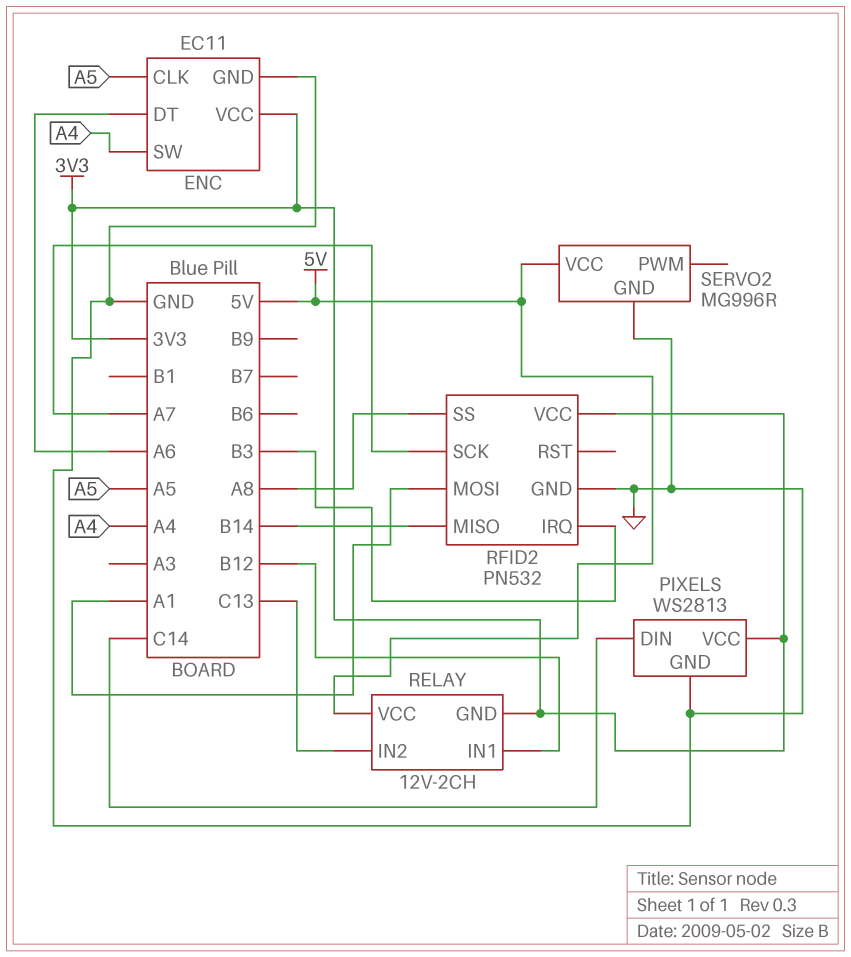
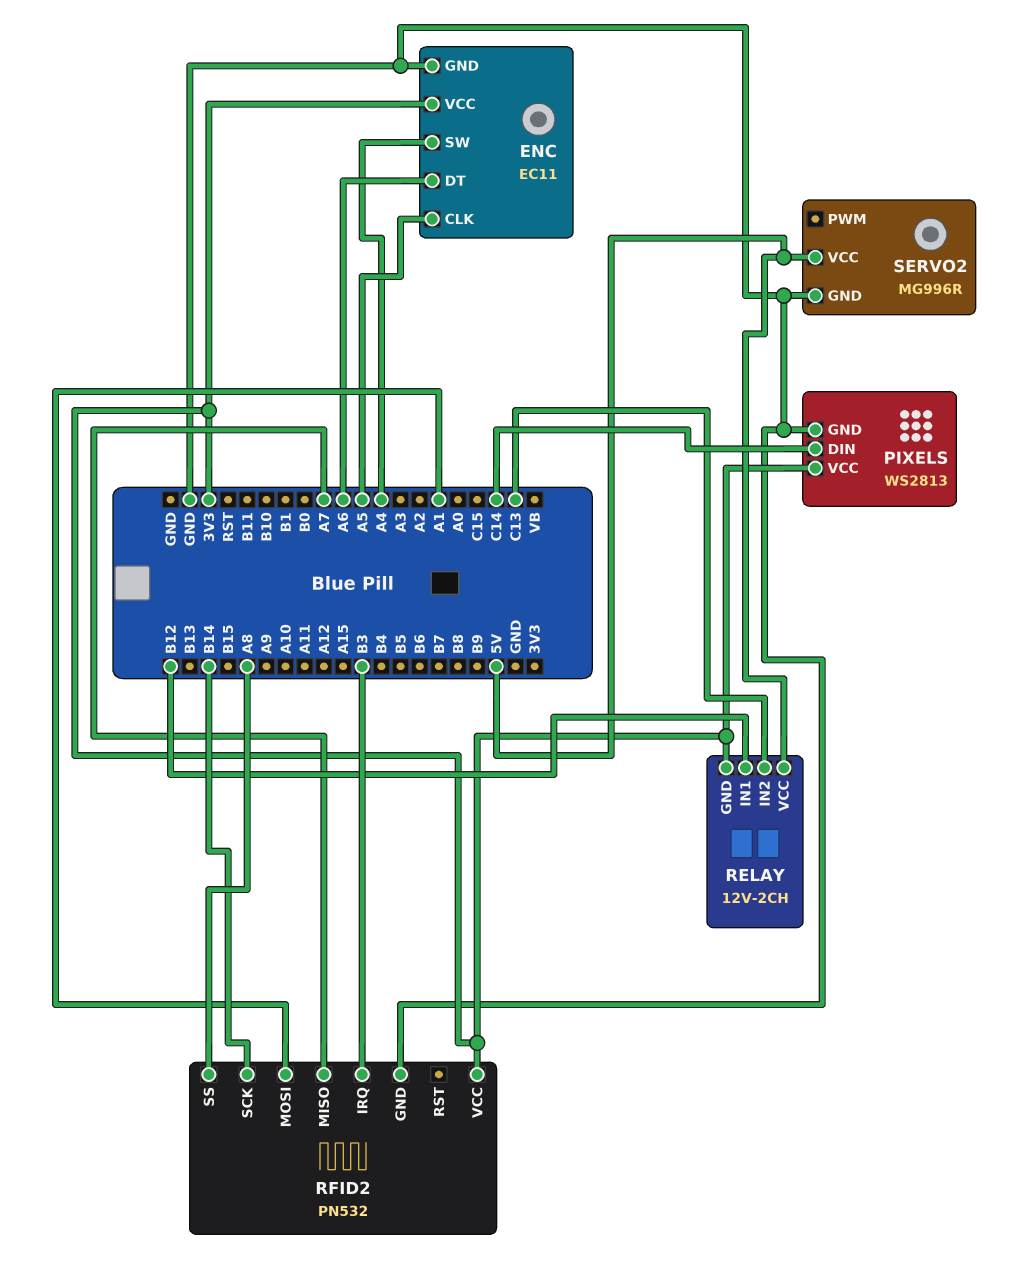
RFID2 pin MISO: B14 -> A7
RFID2 pin SCK: A7 -> B14

